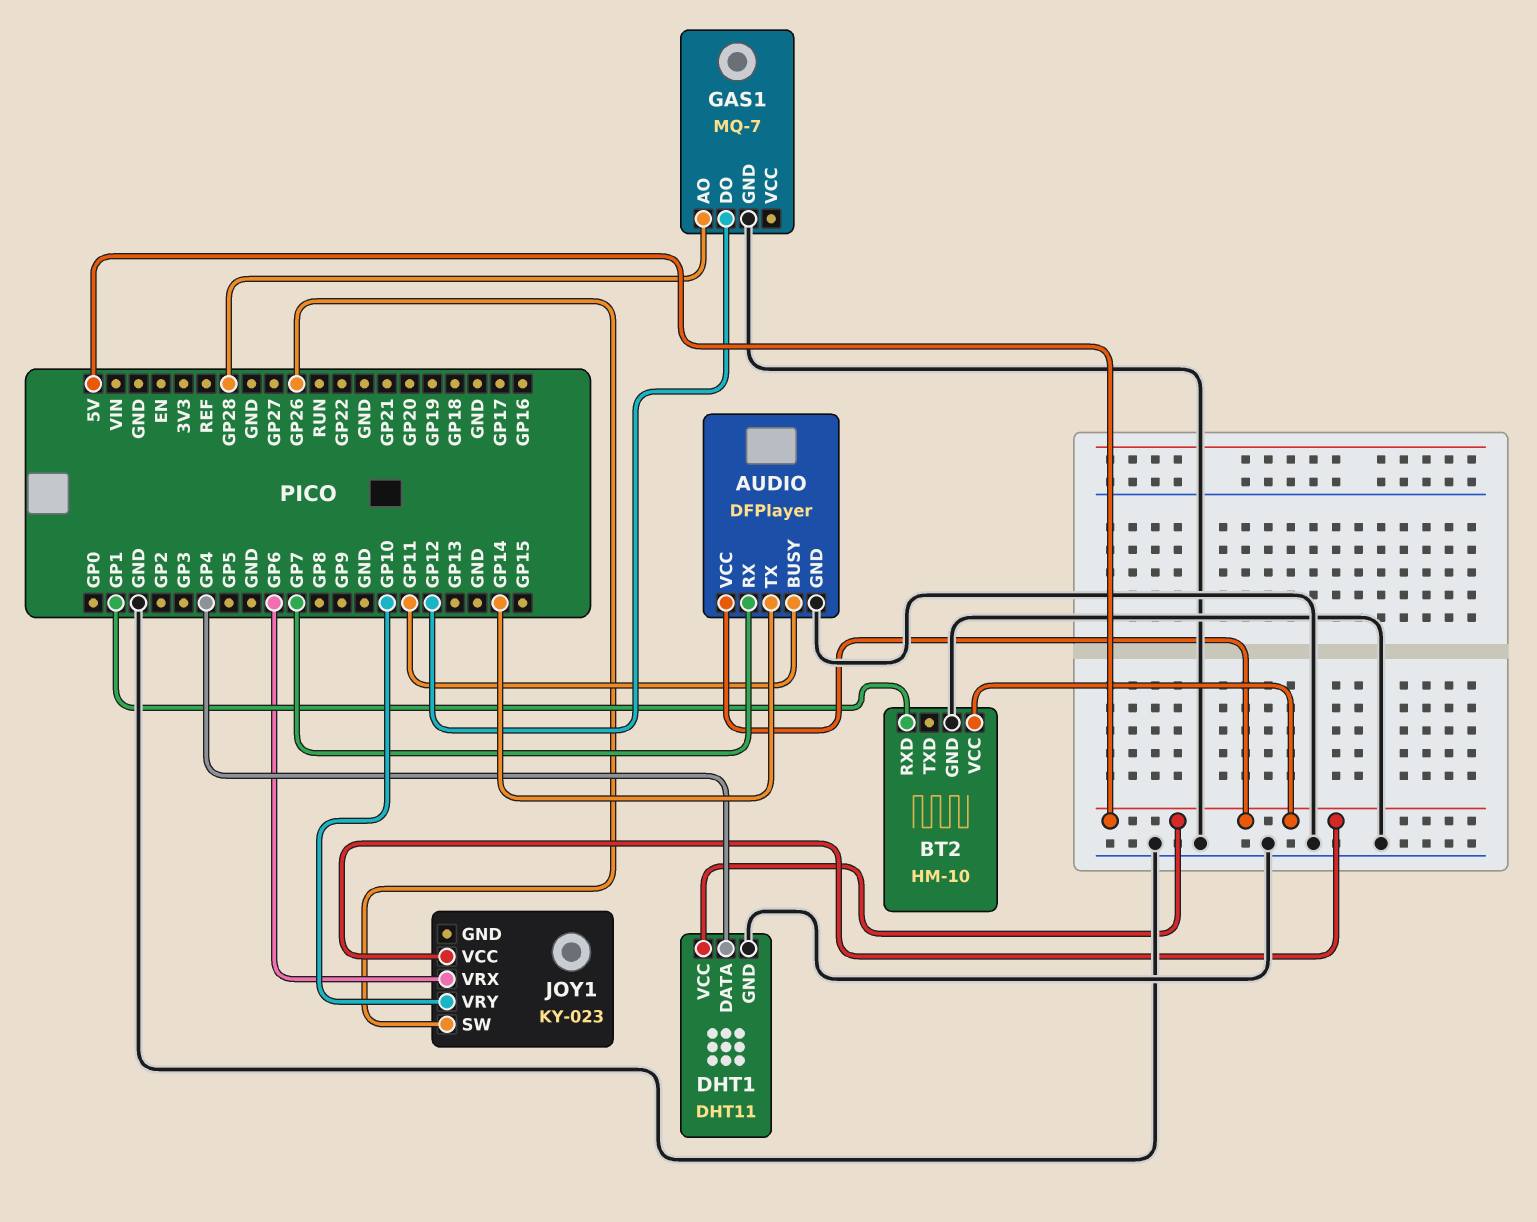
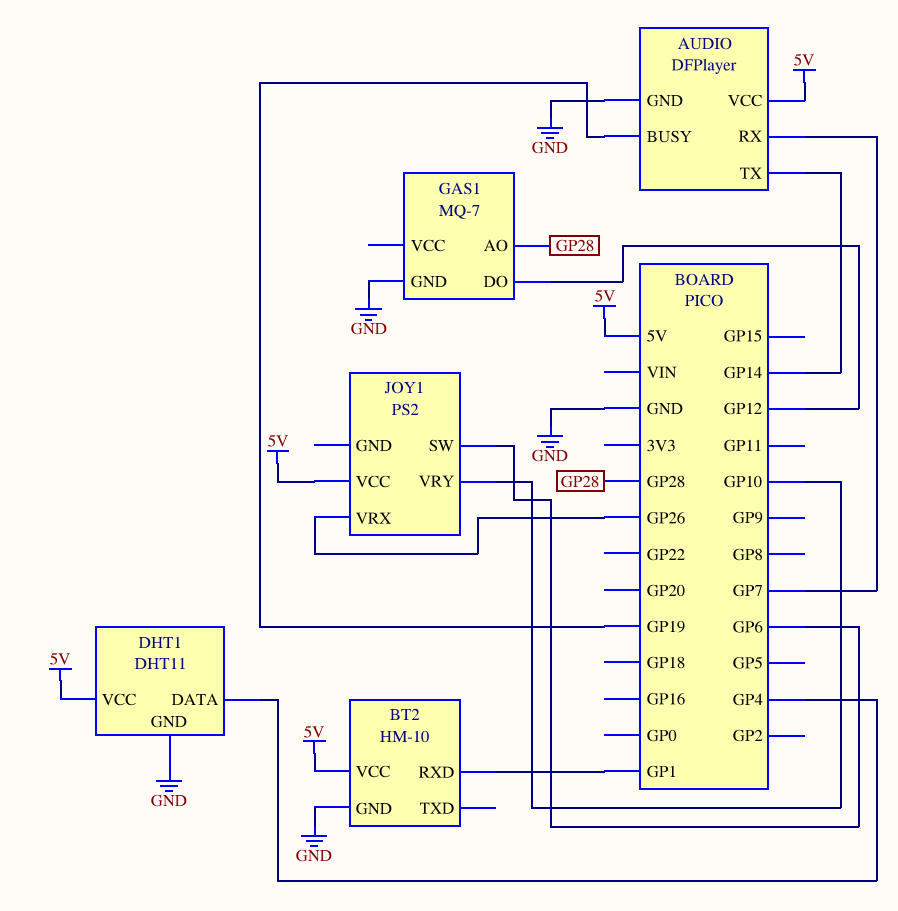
AUDIO pin BUSY: GP11 -> GP19
JOY1: KY-023 -> PS2
JOY1 pin SW: GP26 -> GP6
JOY1 pin VRX: GP6 -> GP26

